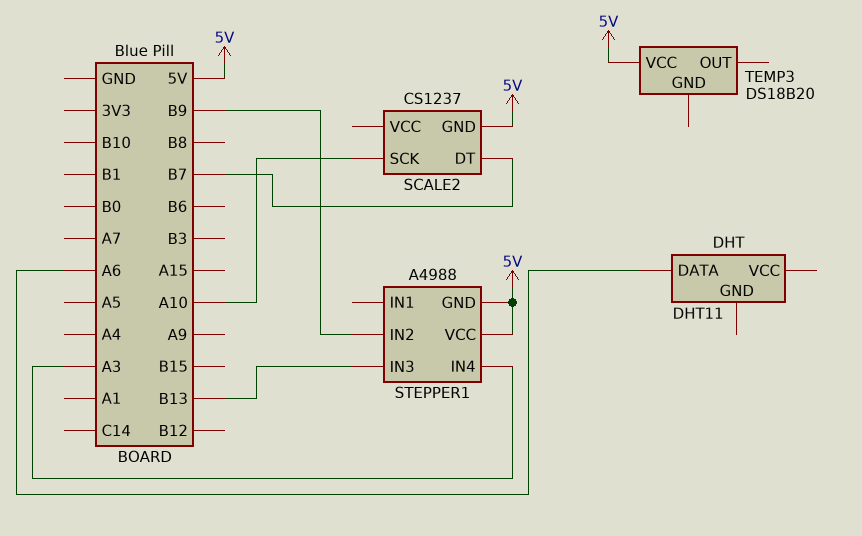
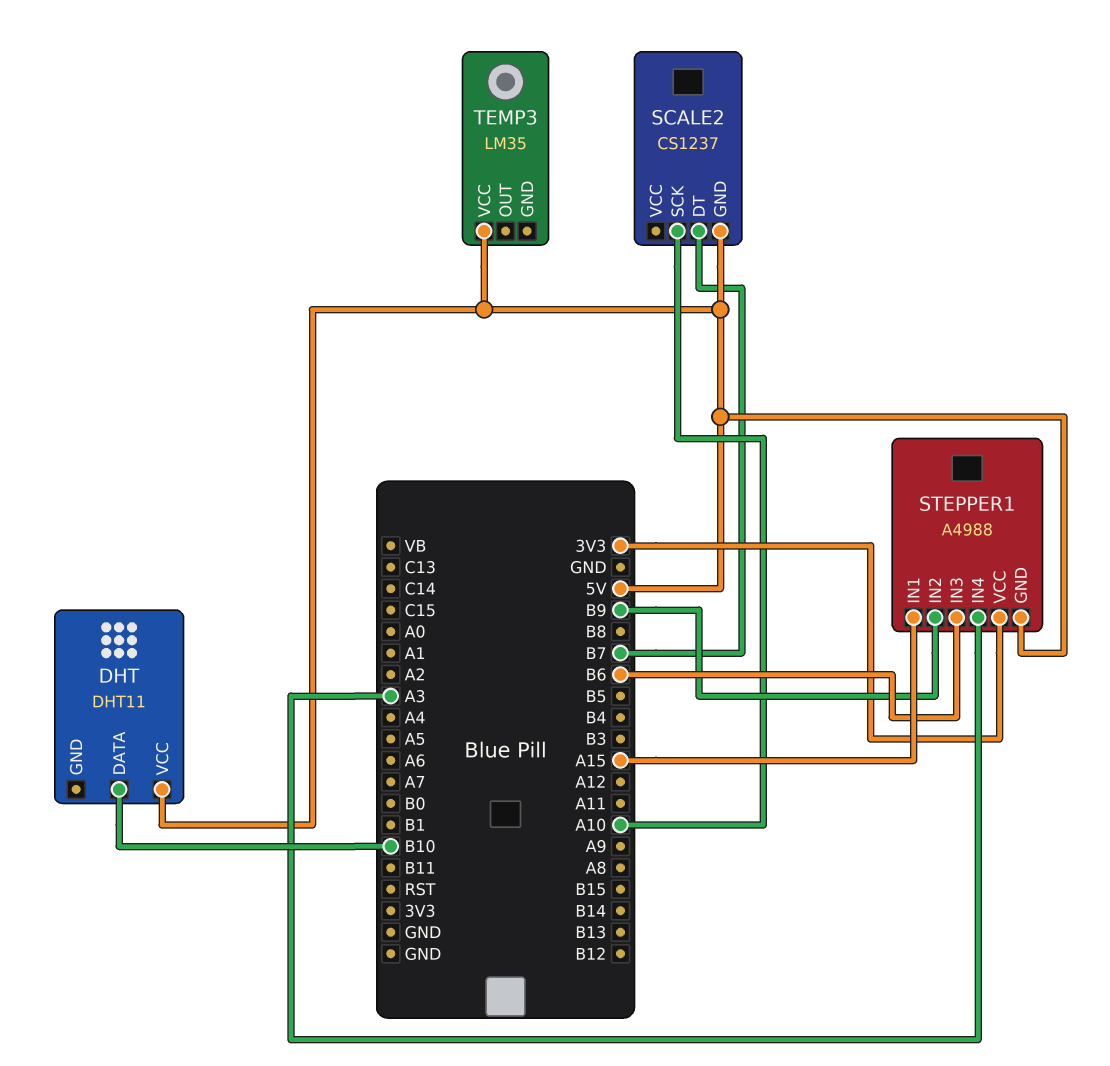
DHT pin DATA: A6 -> B10
DHT pin VCC: none -> 5V
STEPPER1 pin IN1: none -> A15
STEPPER1 pin IN3: B13 -> B6
STEPPER1 pin VCC: 5V -> 3V3
TEMP3: DS18B20 -> LM35

